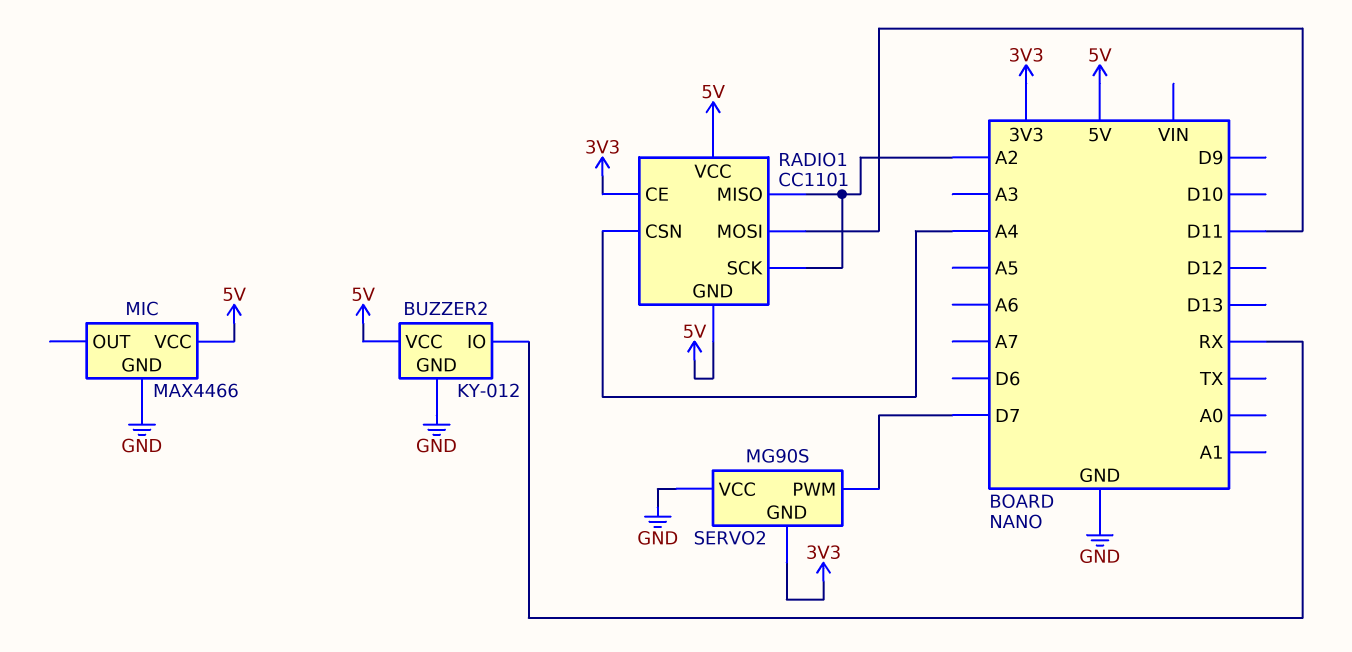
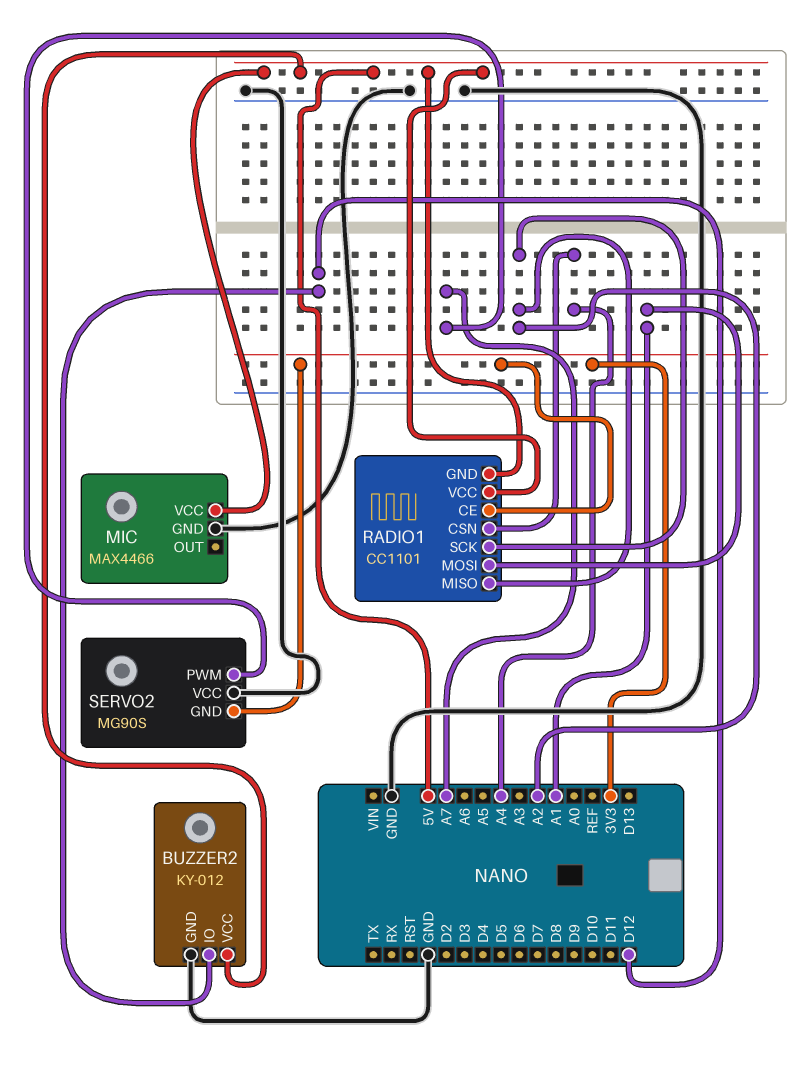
BUZZER2 pin IO: RX -> D12
RADIO1 pin MOSI: D11 -> A1
SERVO2 pin PWM: D7 -> A7

